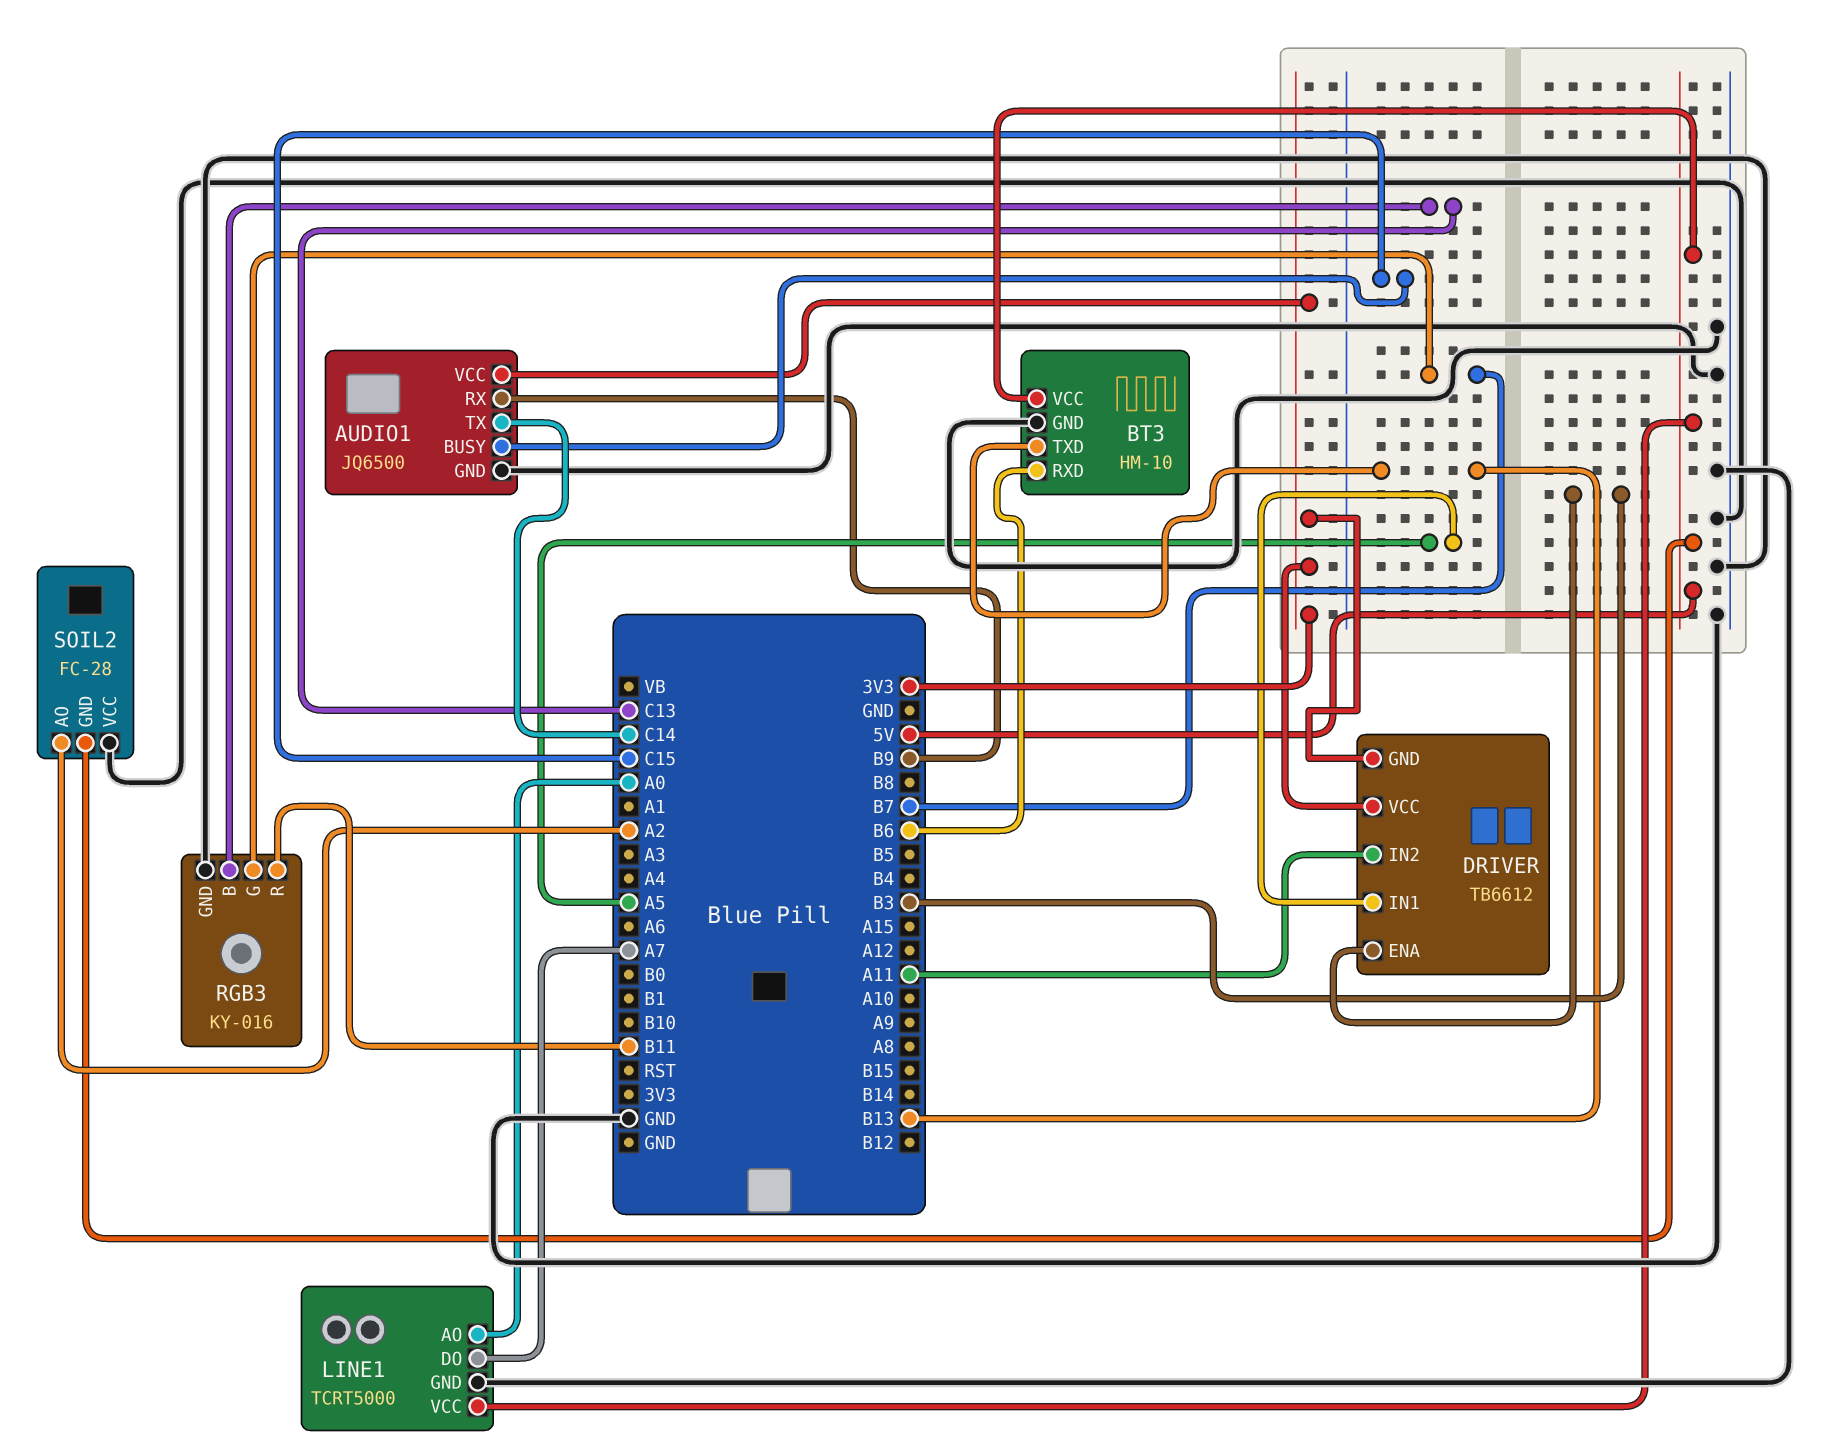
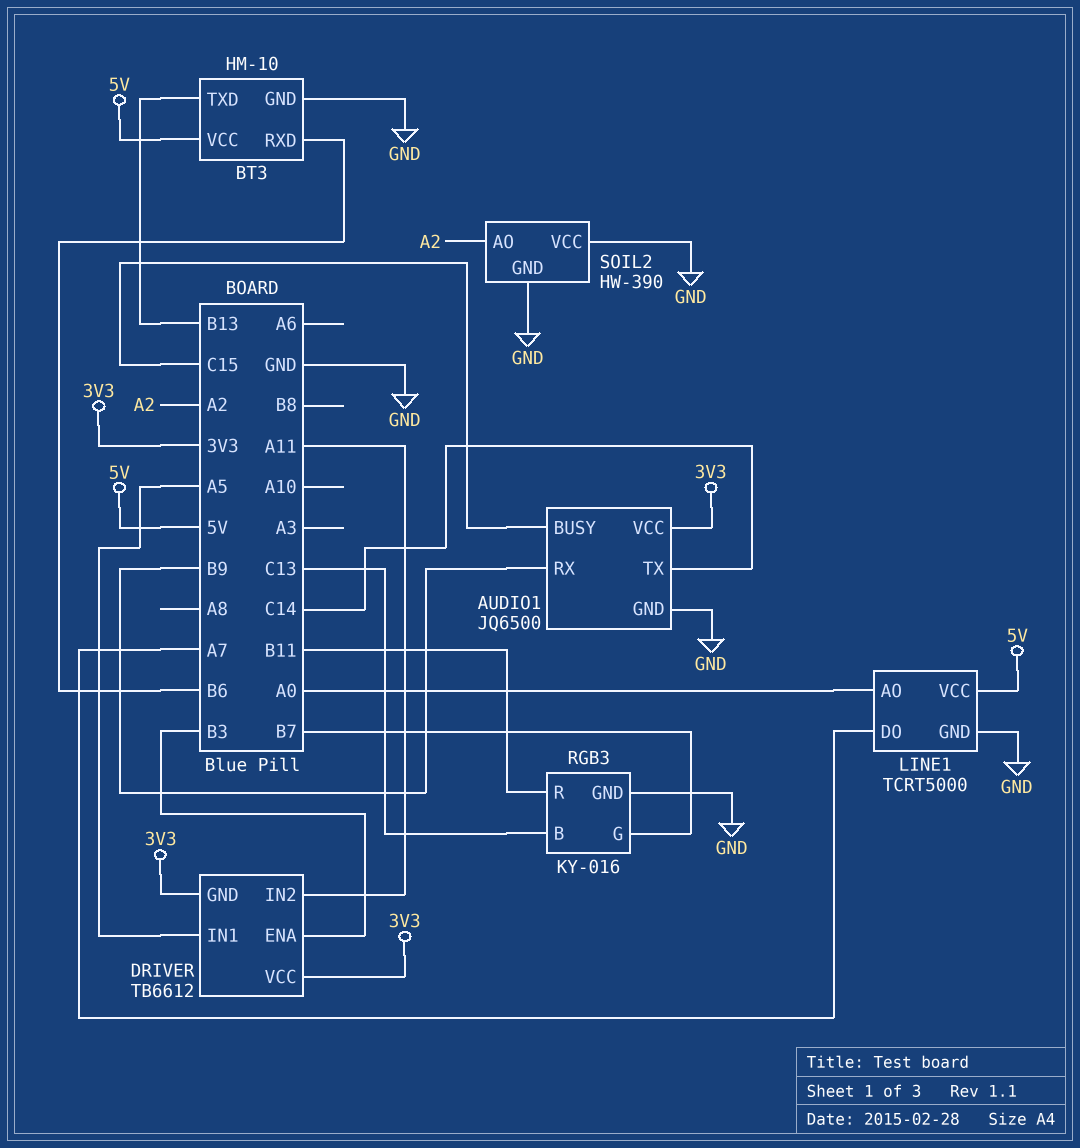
SOIL2: FC-28 -> HW-390
SOIL2 pin GND: 5V -> GND

